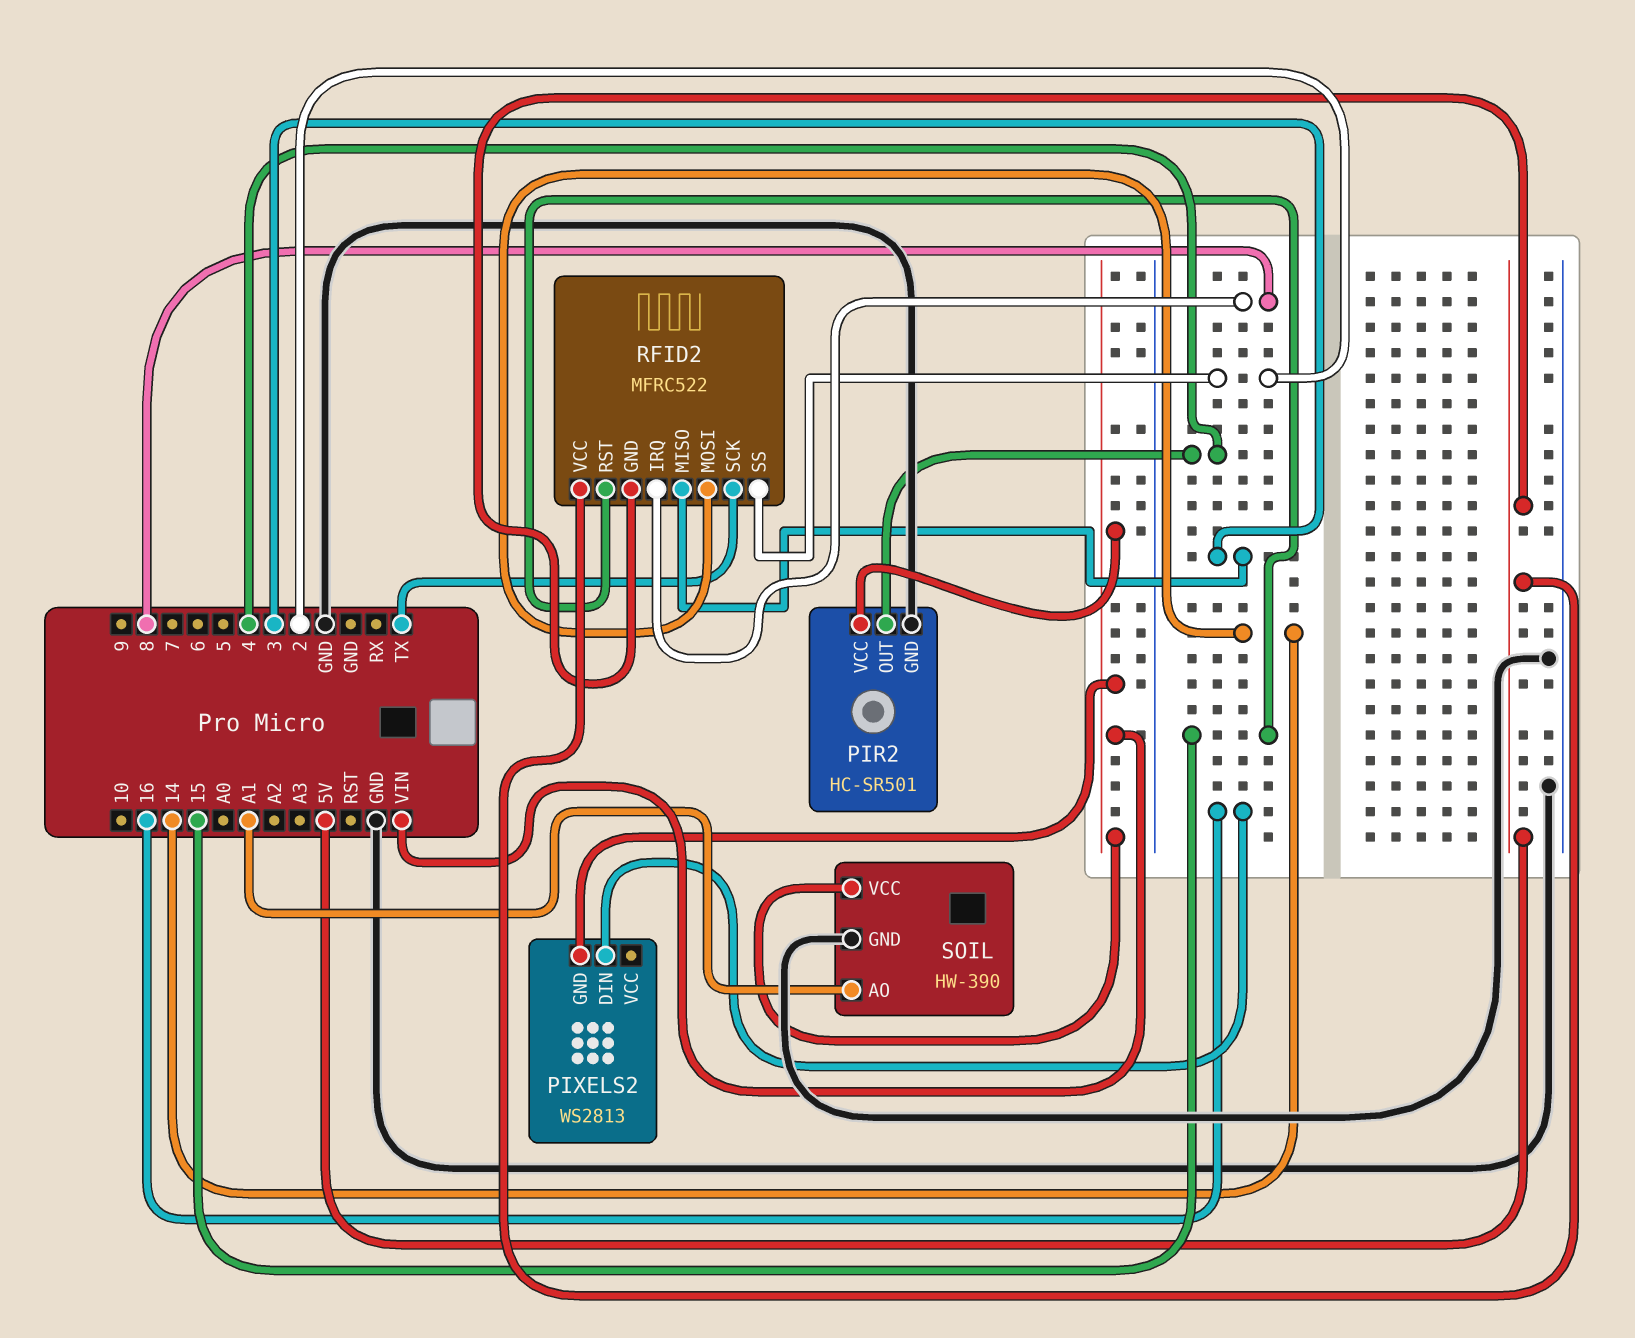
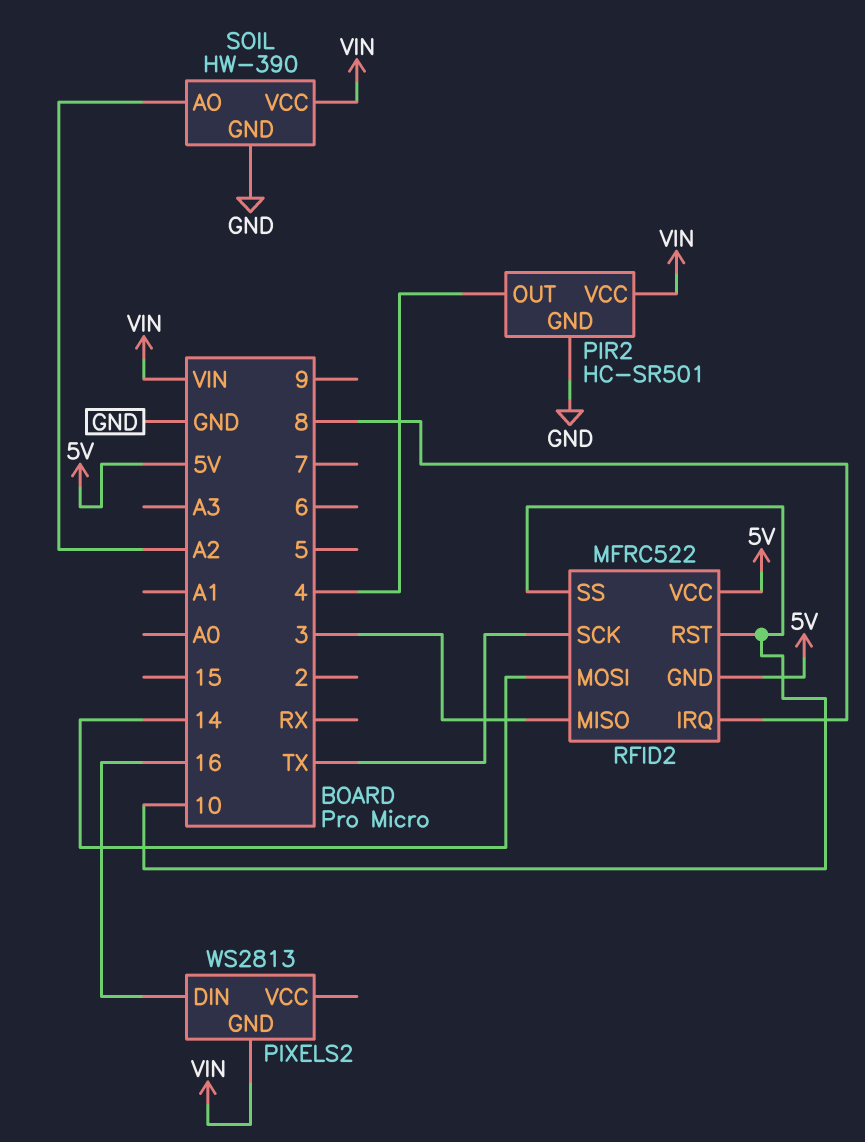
RFID2 pin RST: 15 -> 10
RFID2 pin SS: 2 -> 10
SOIL pin AO: A1 -> A2

